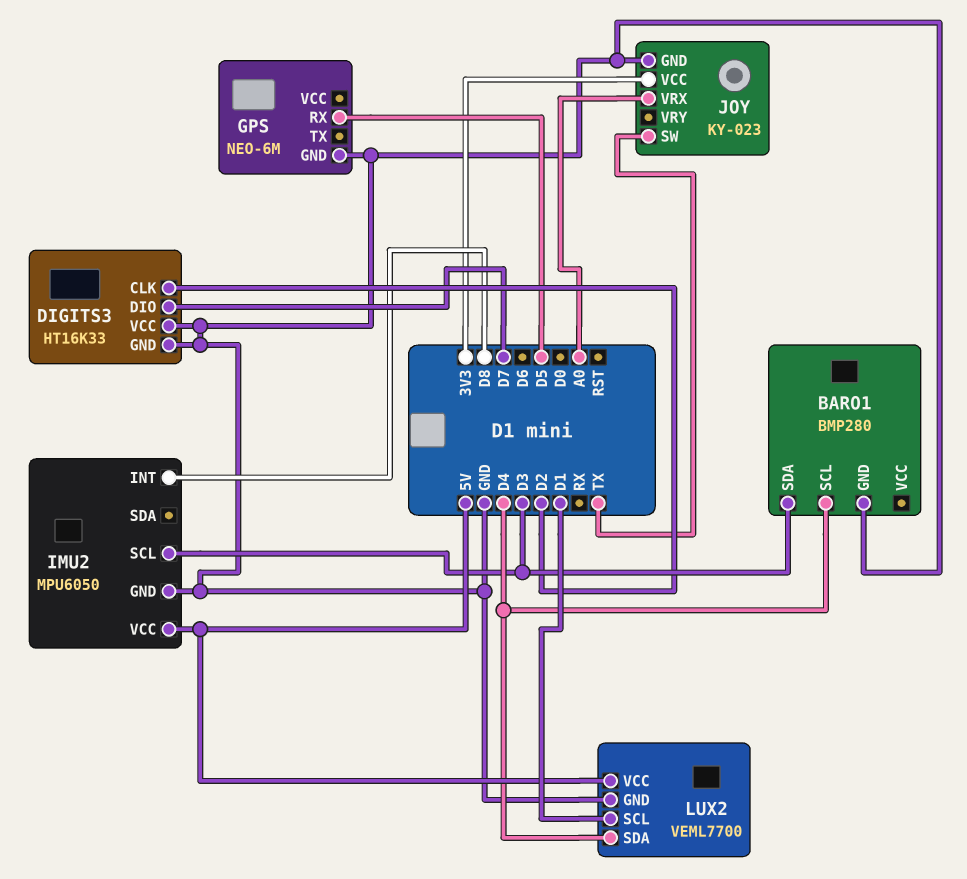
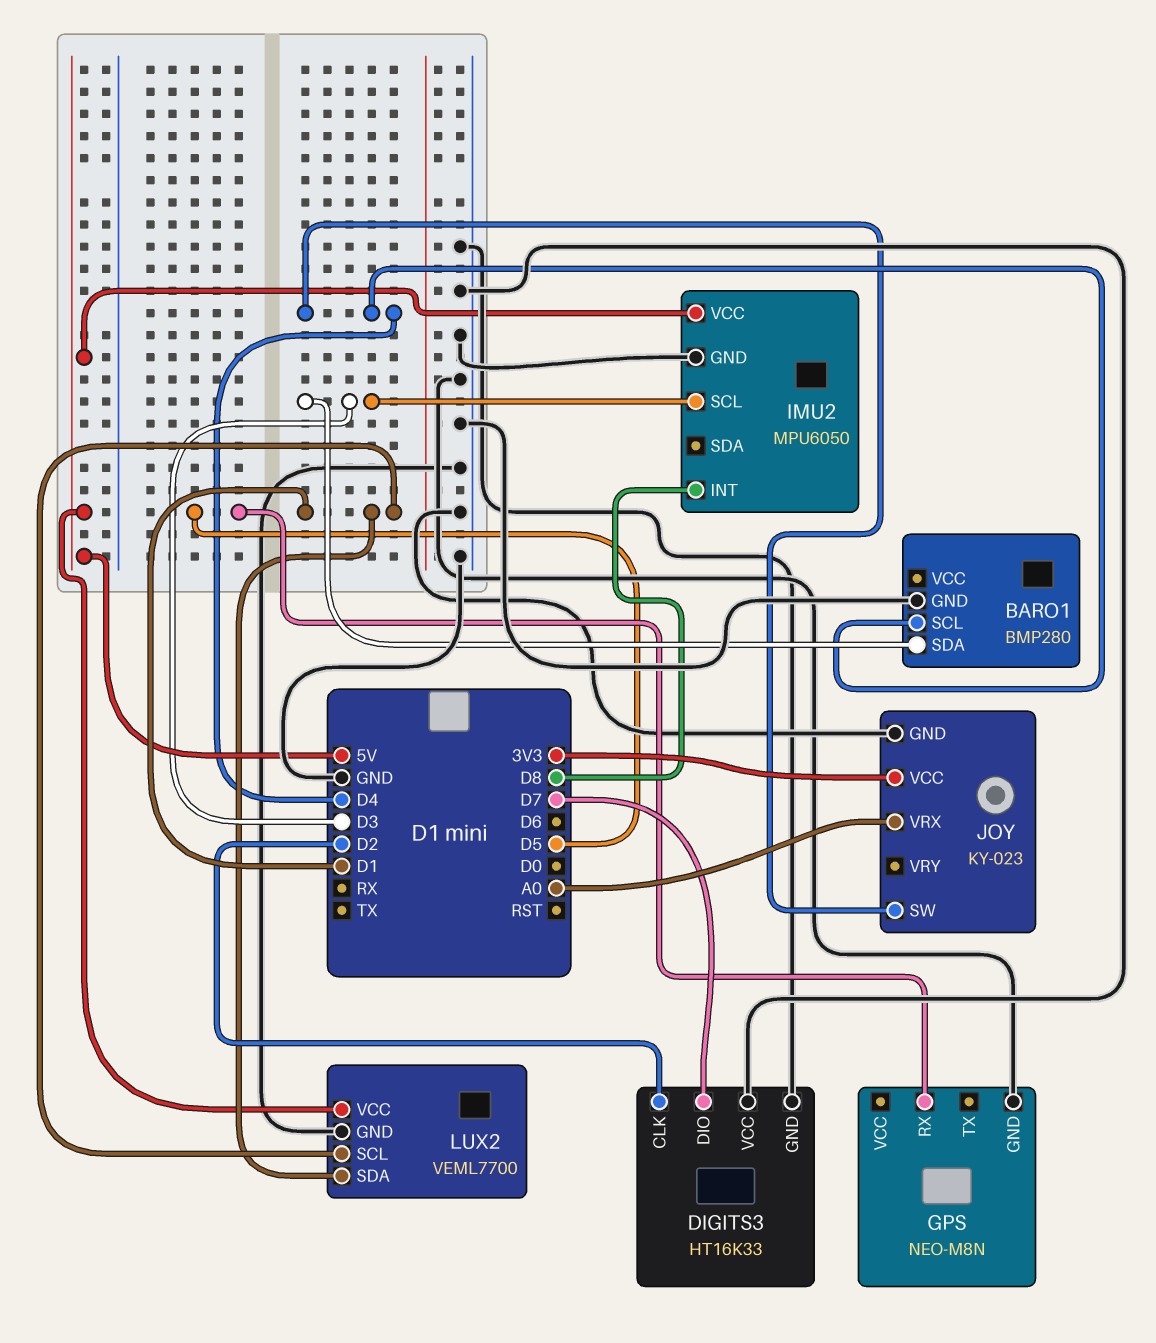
GPS: NEO-6M -> NEO-M8N
JOY pin SW: TX -> D4
LUX2 pin SDA: D4 -> D1

